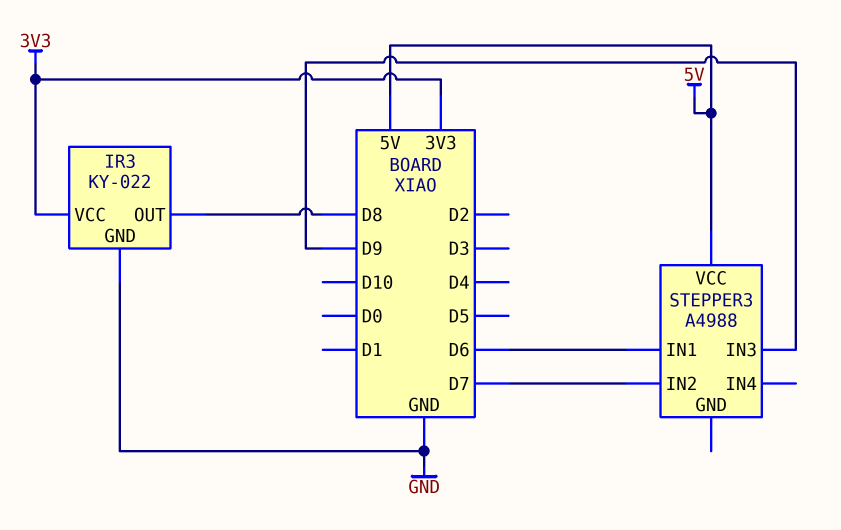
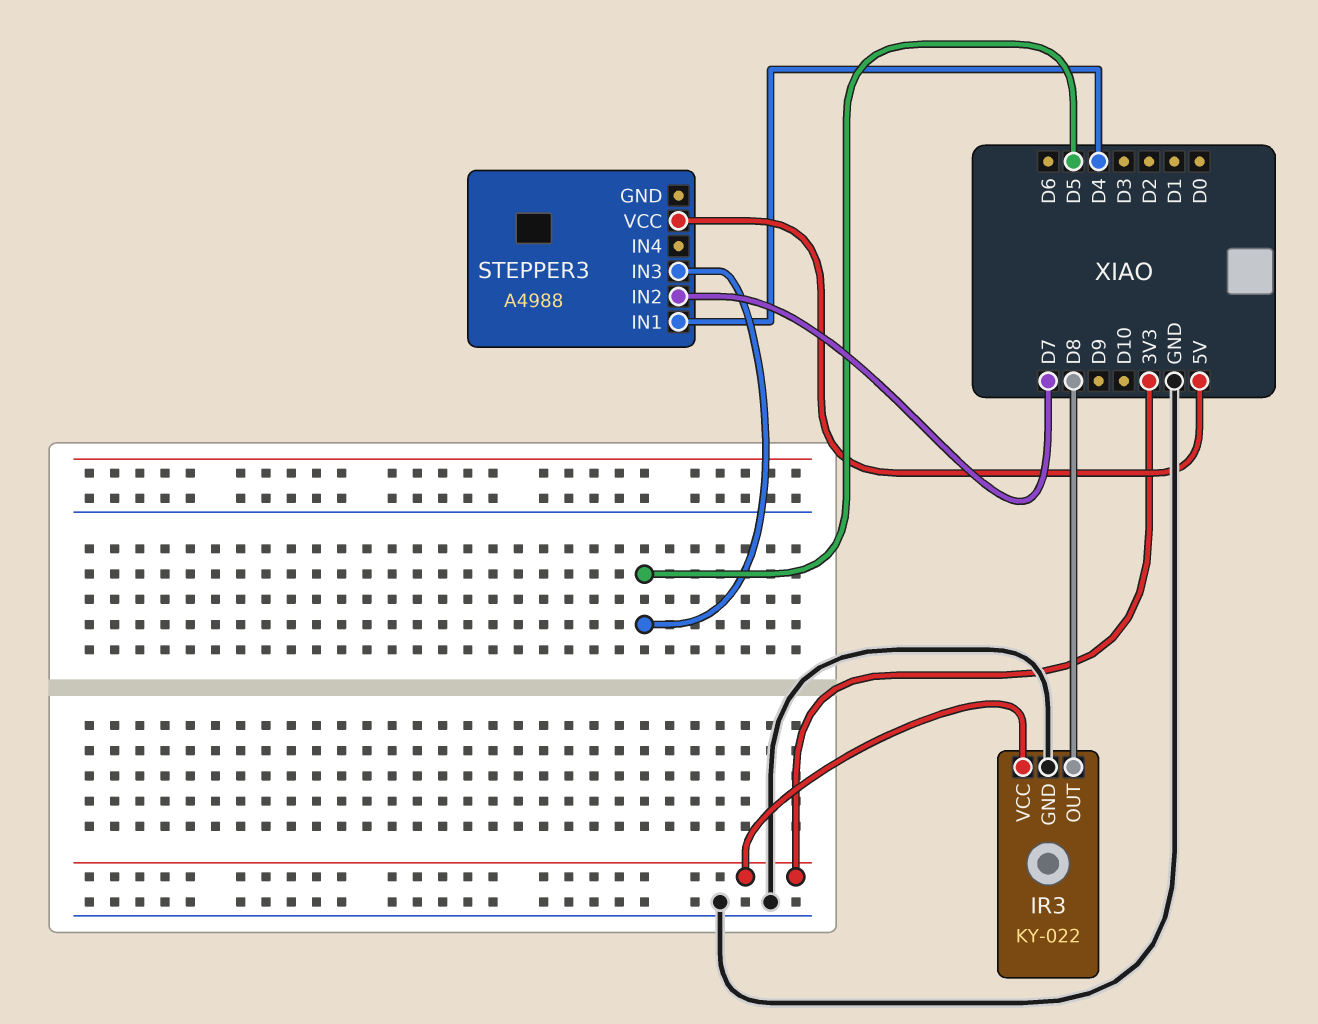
STEPPER3 pin IN1: D6 -> D4
STEPPER3 pin IN3: D9 -> D5

